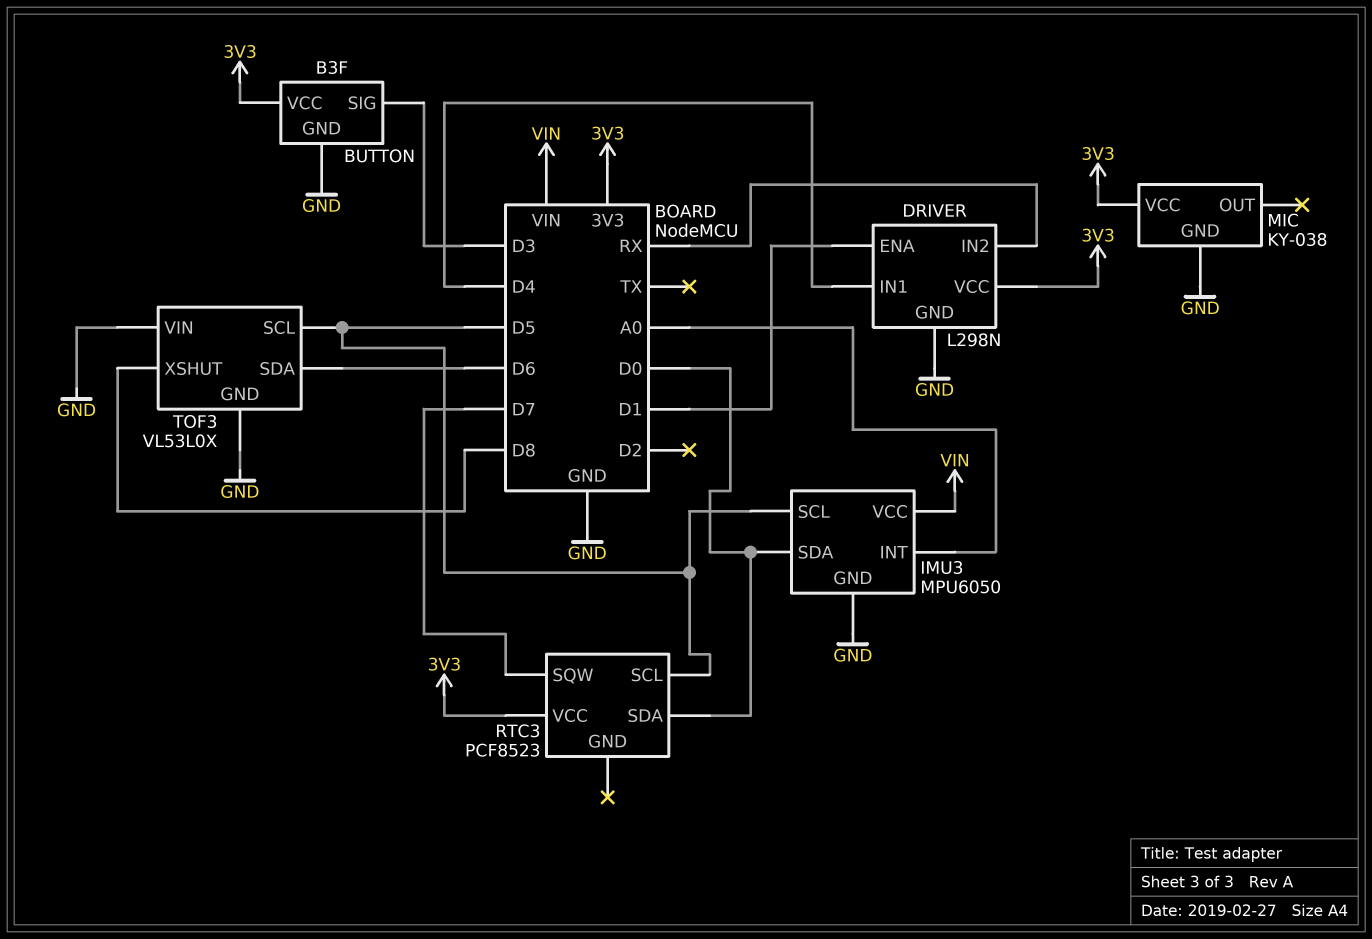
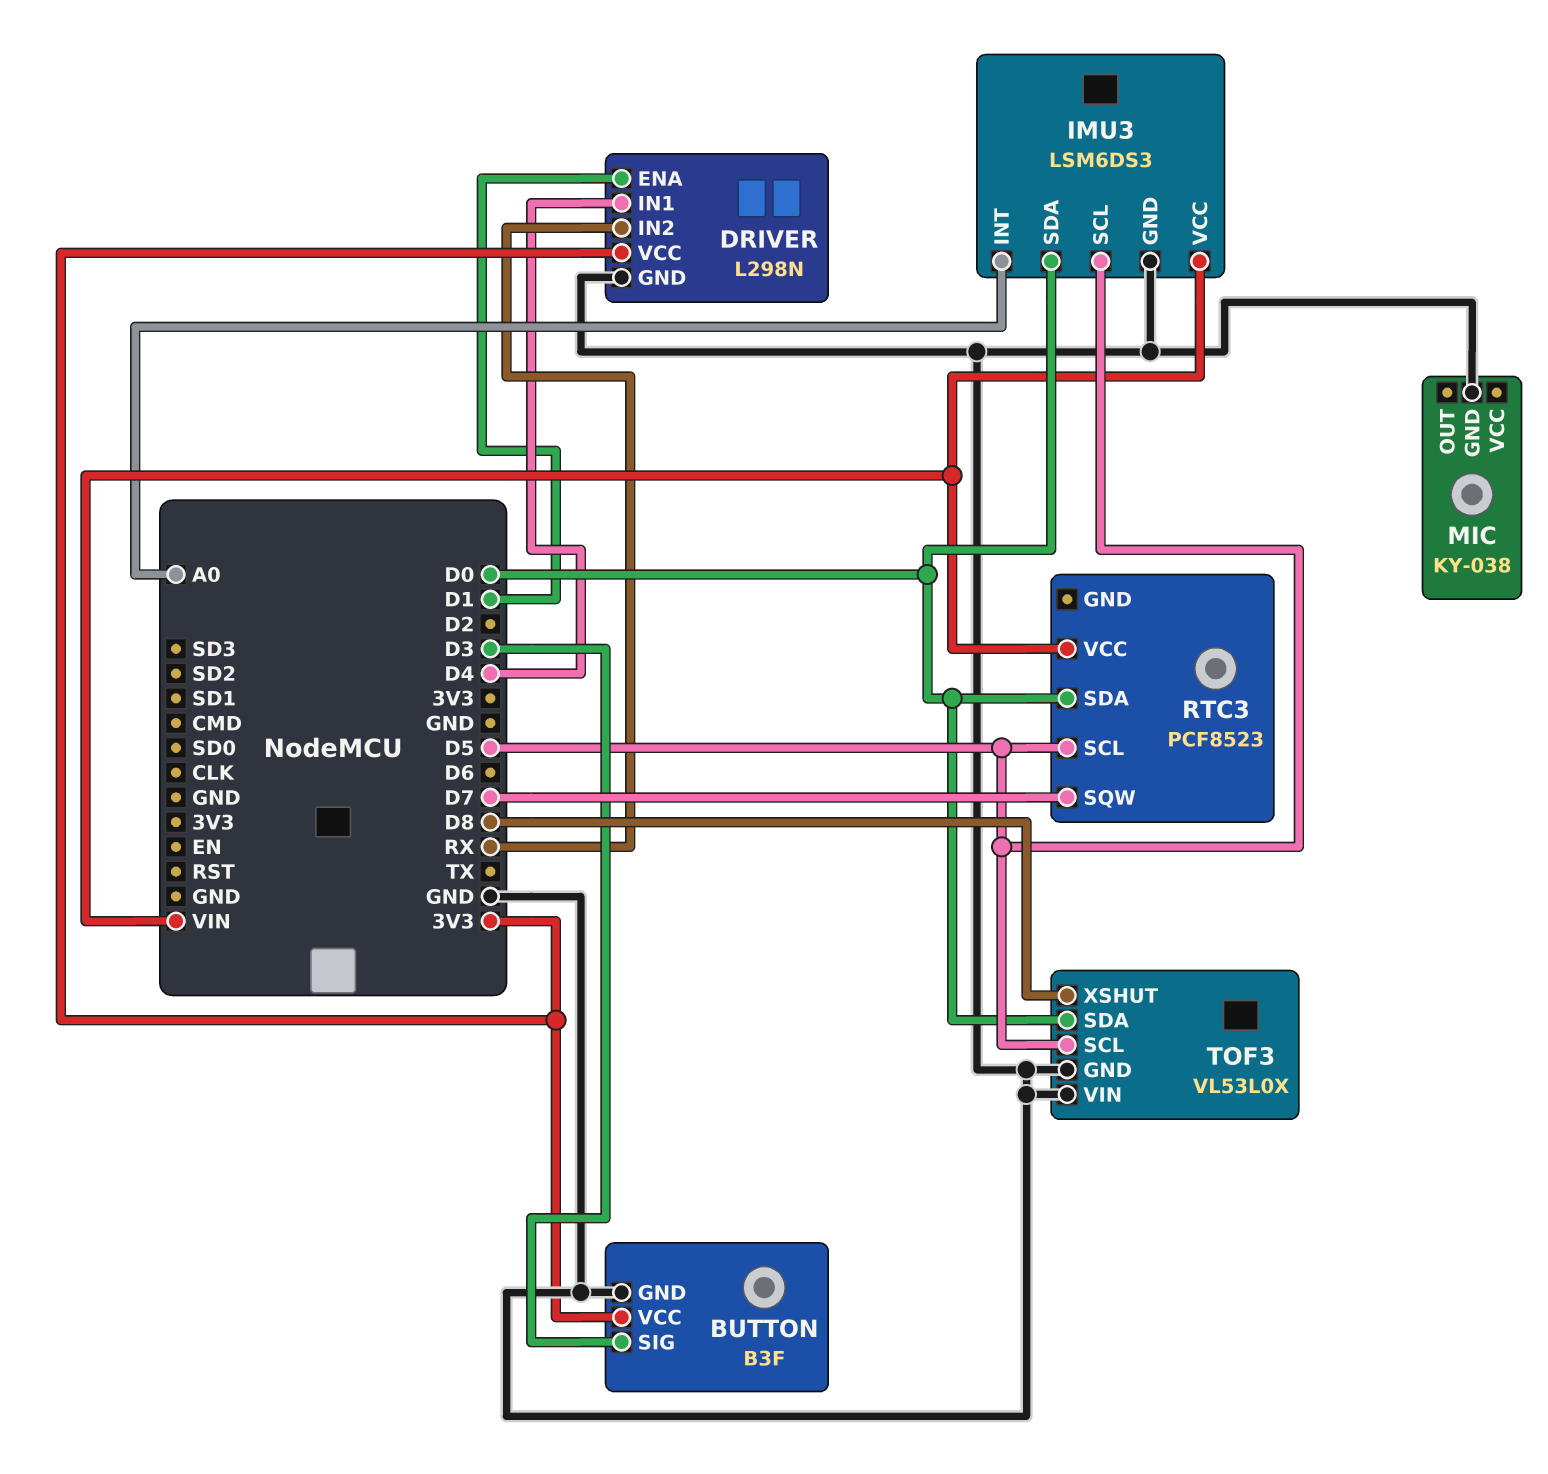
IMU3: MPU6050 -> LSM6DS3
MIC pin VCC: 3V3 -> none
RTC3 pin VCC: 3V3 -> VIN
TOF3 pin SDA: D6 -> D0

